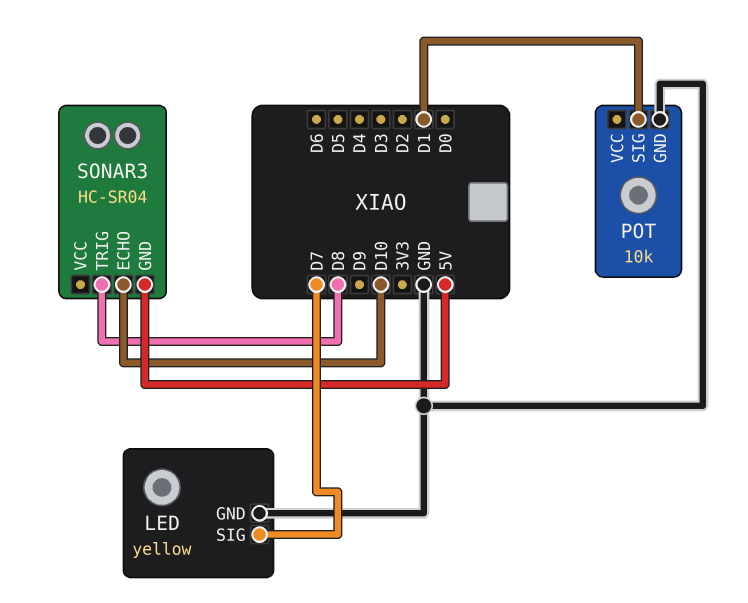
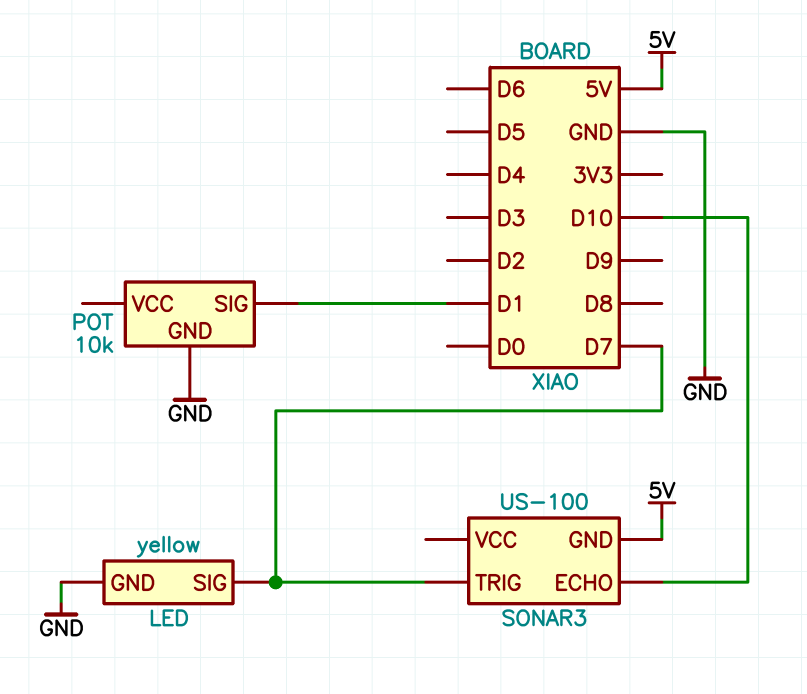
SONAR3: HC-SR04 -> US-100
SONAR3 pin TRIG: D8 -> D7

